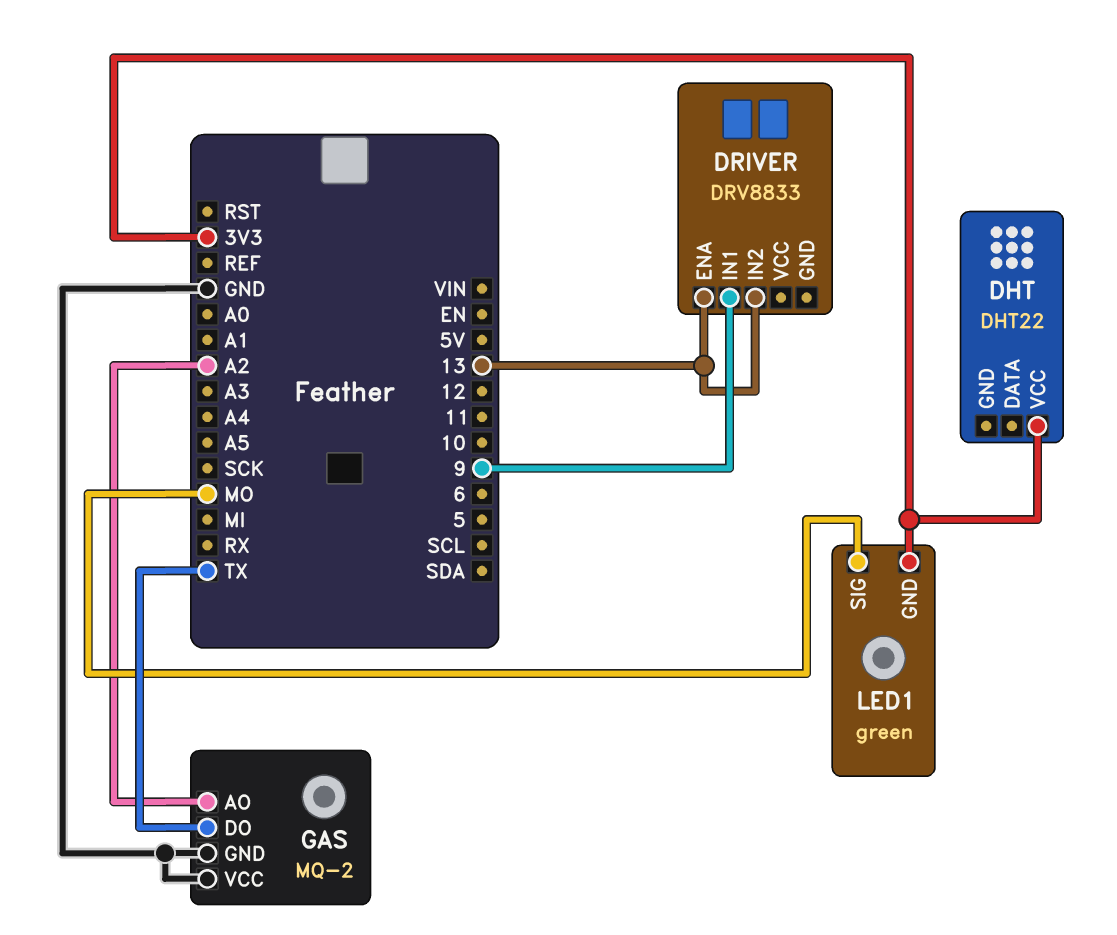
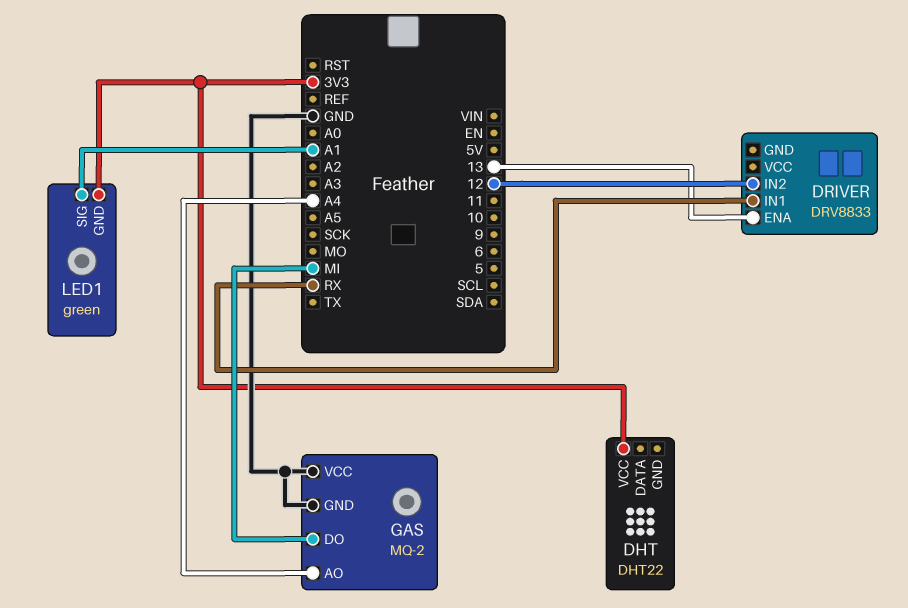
DRIVER pin IN1: 9 -> RX
DRIVER pin IN2: 13 -> 12
GAS pin AO: A2 -> A4
GAS pin DO: TX -> MI
LED1 pin SIG: MO -> A1

